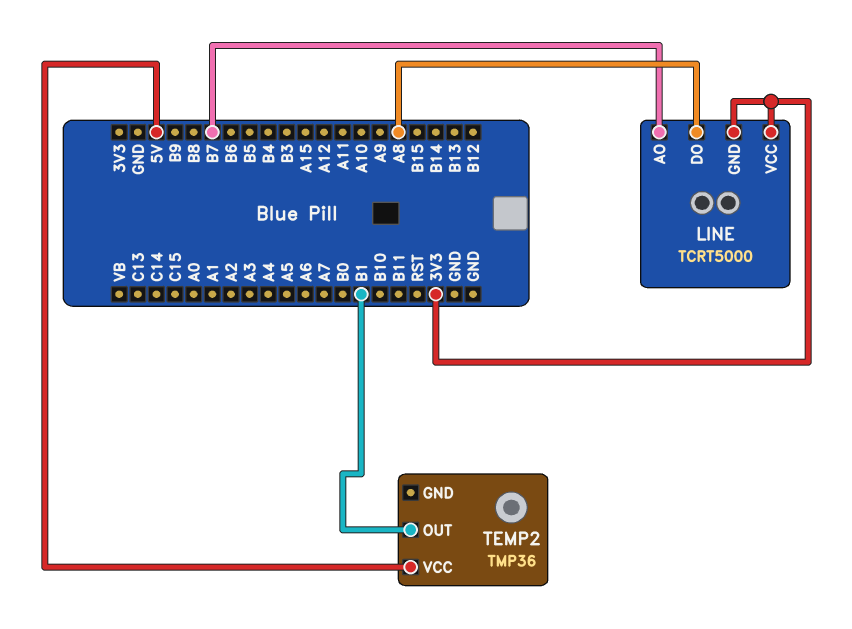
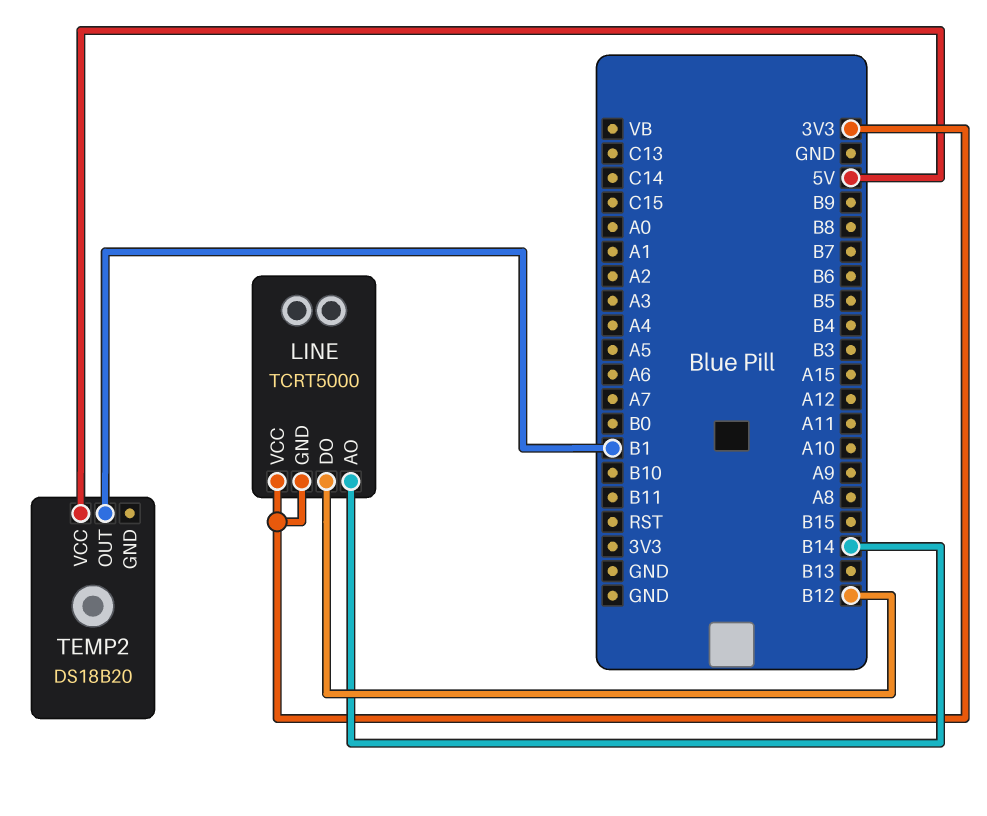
LINE pin AO: B7 -> B14
LINE pin DO: A8 -> B12
TEMP2: TMP36 -> DS18B20

